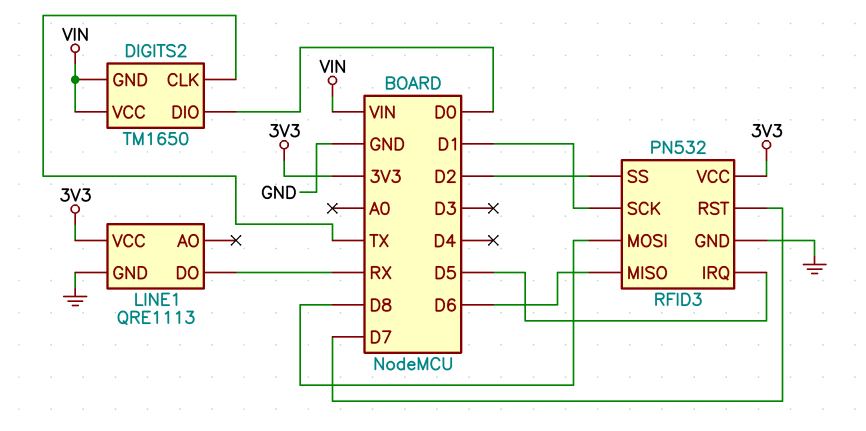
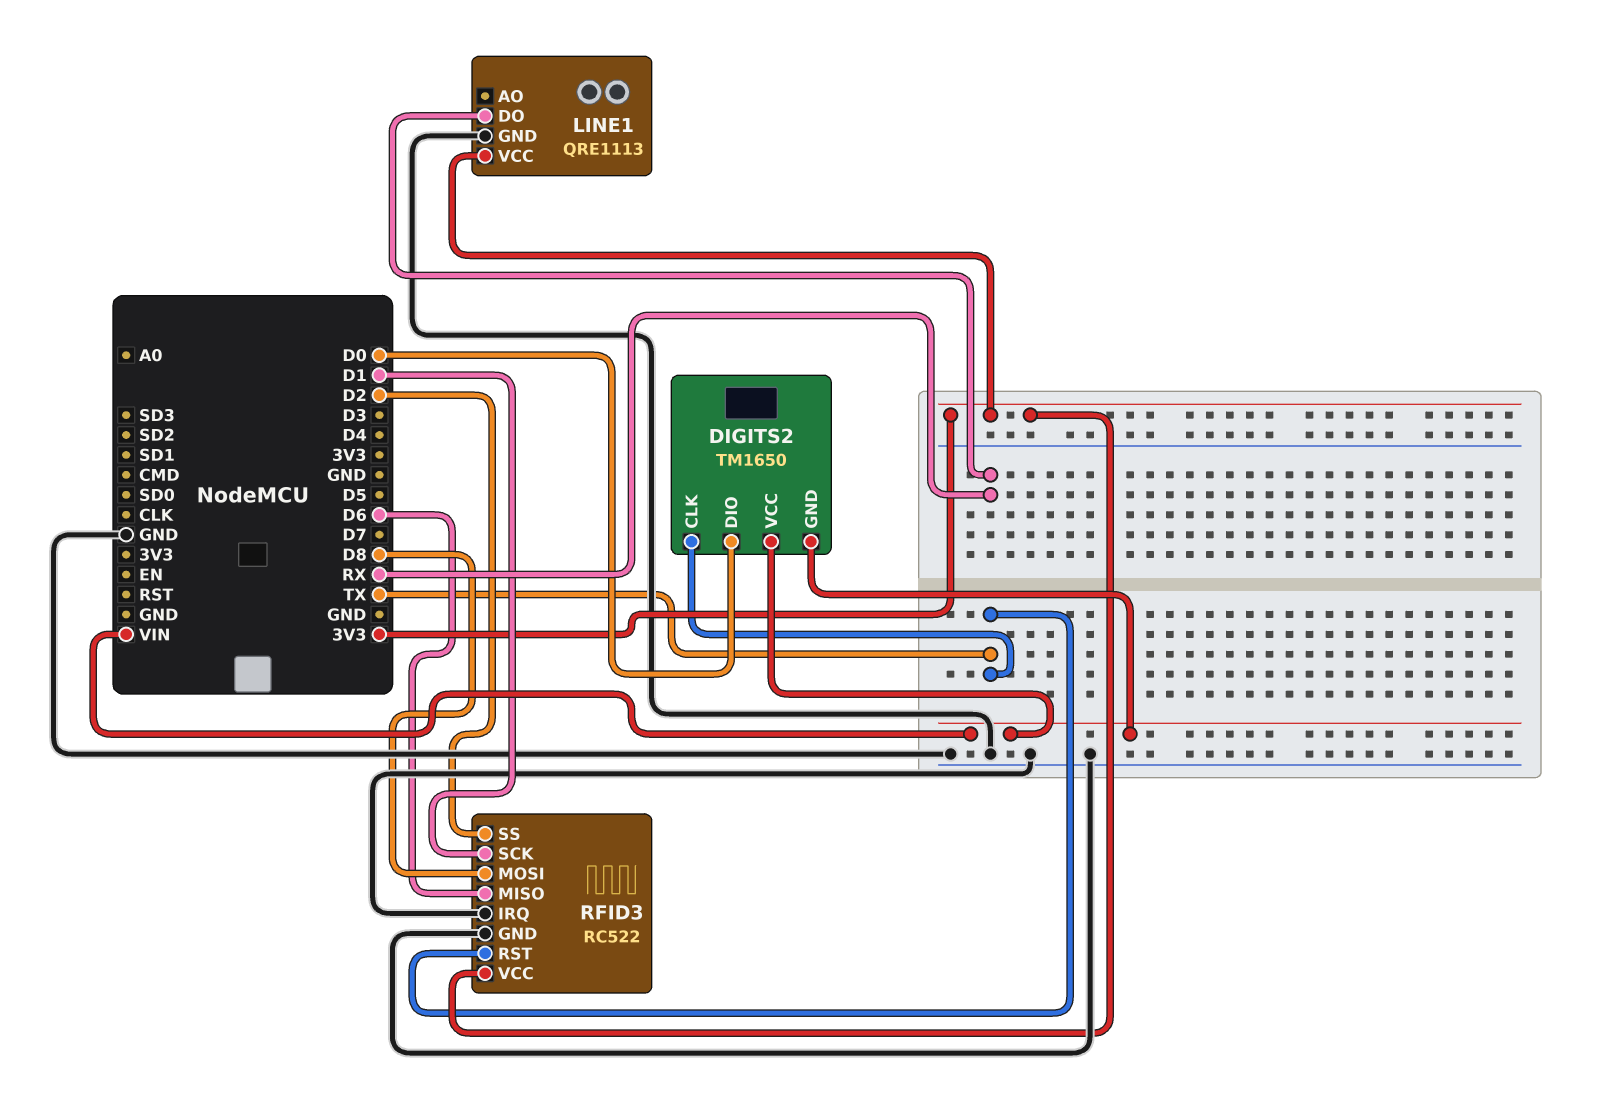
RFID3: PN532 -> RC522
RFID3 pin IRQ: D5 -> GND
RFID3 pin RST: D7 -> TX

